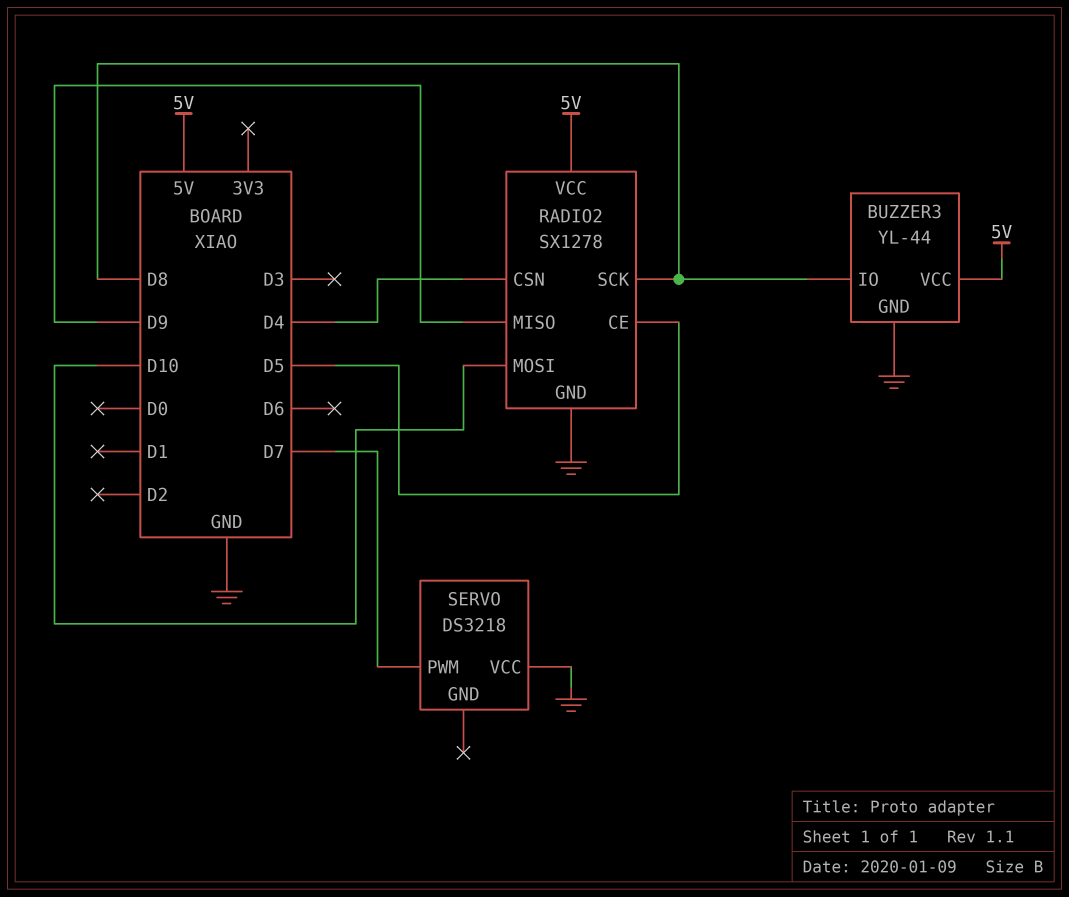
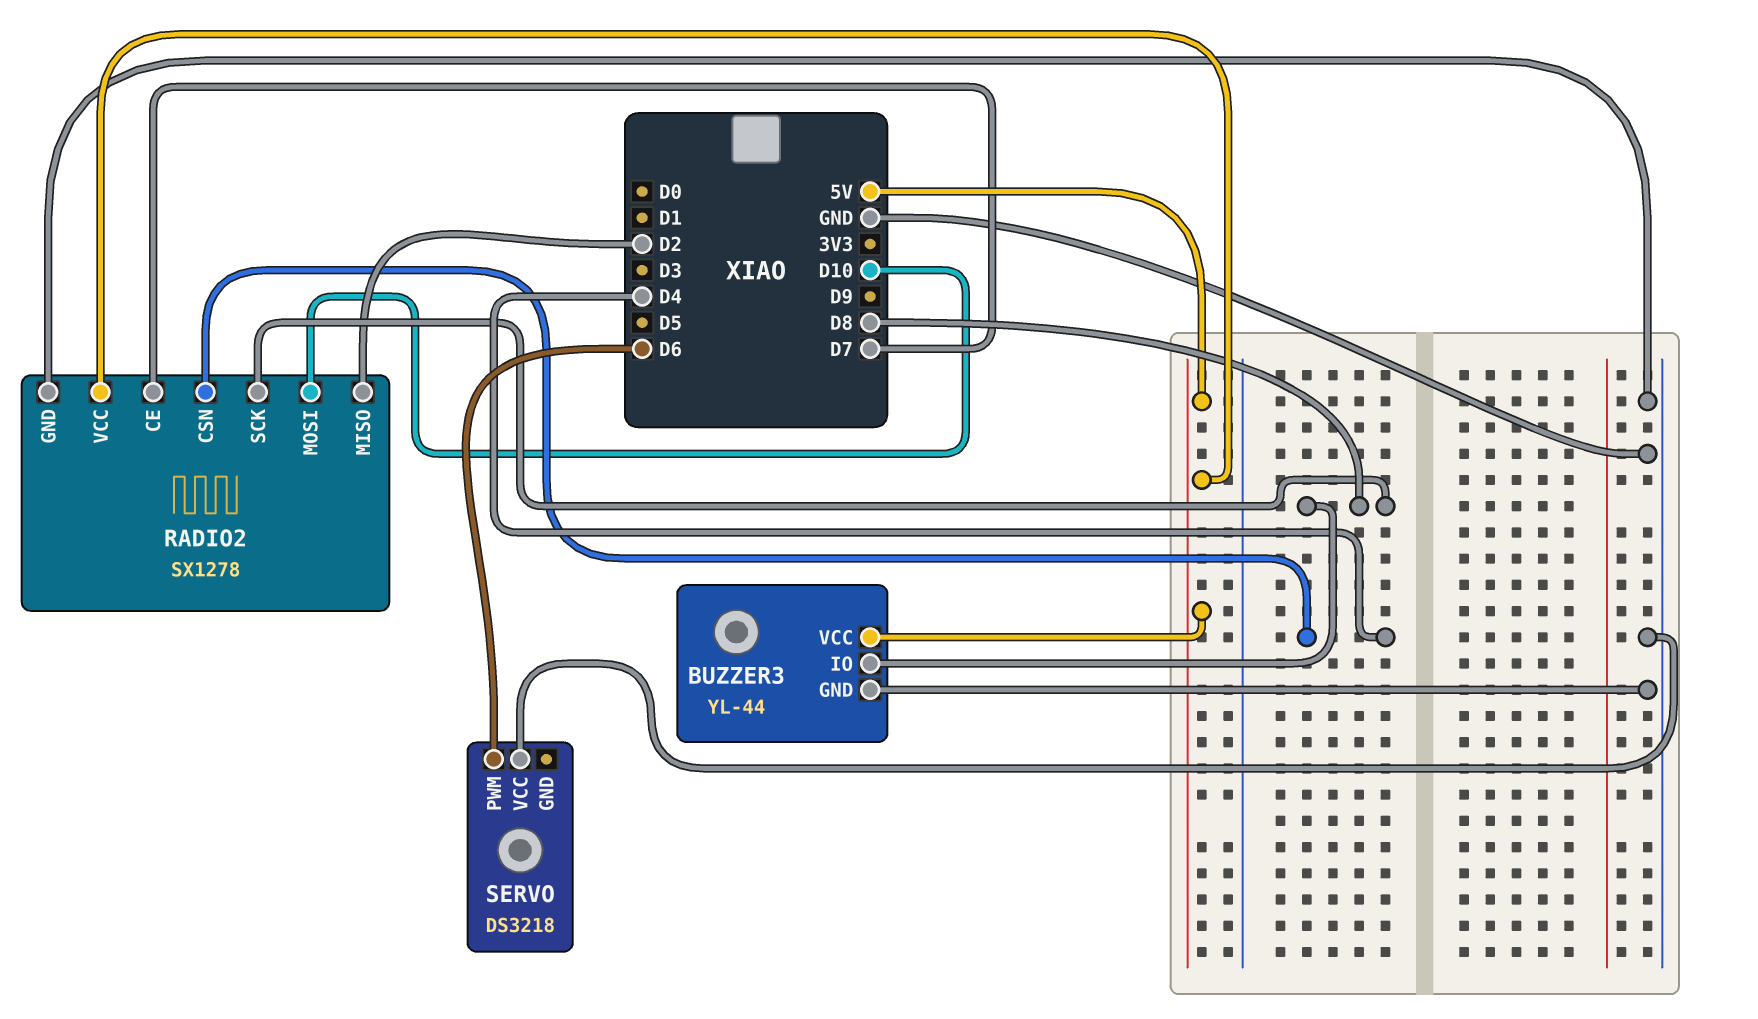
RADIO2 pin CE: D5 -> D7
RADIO2 pin MISO: D9 -> D2
SERVO pin PWM: D7 -> D6

